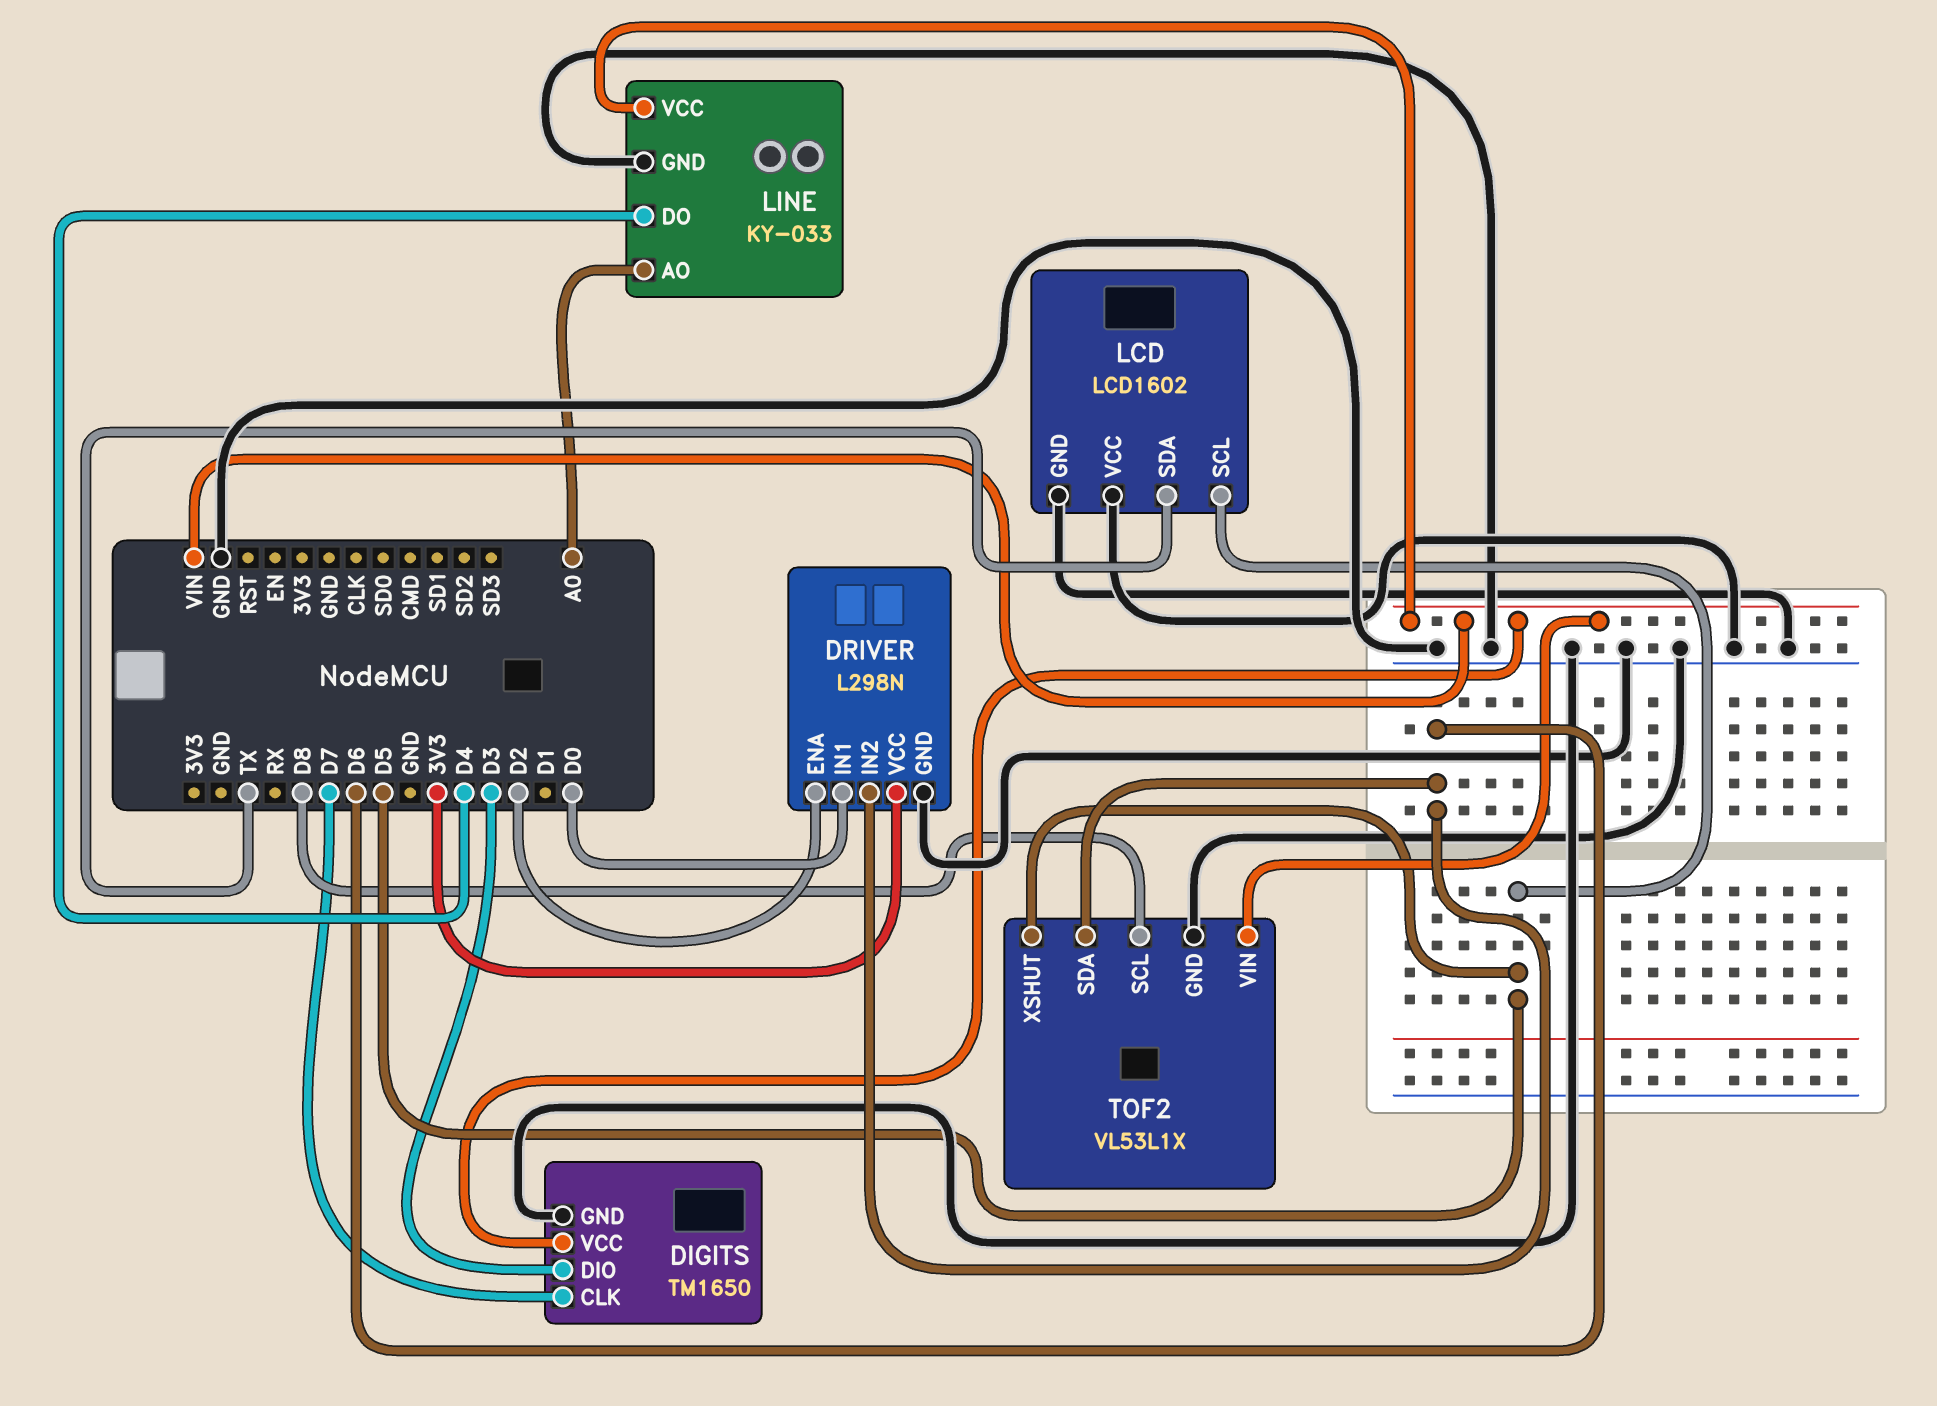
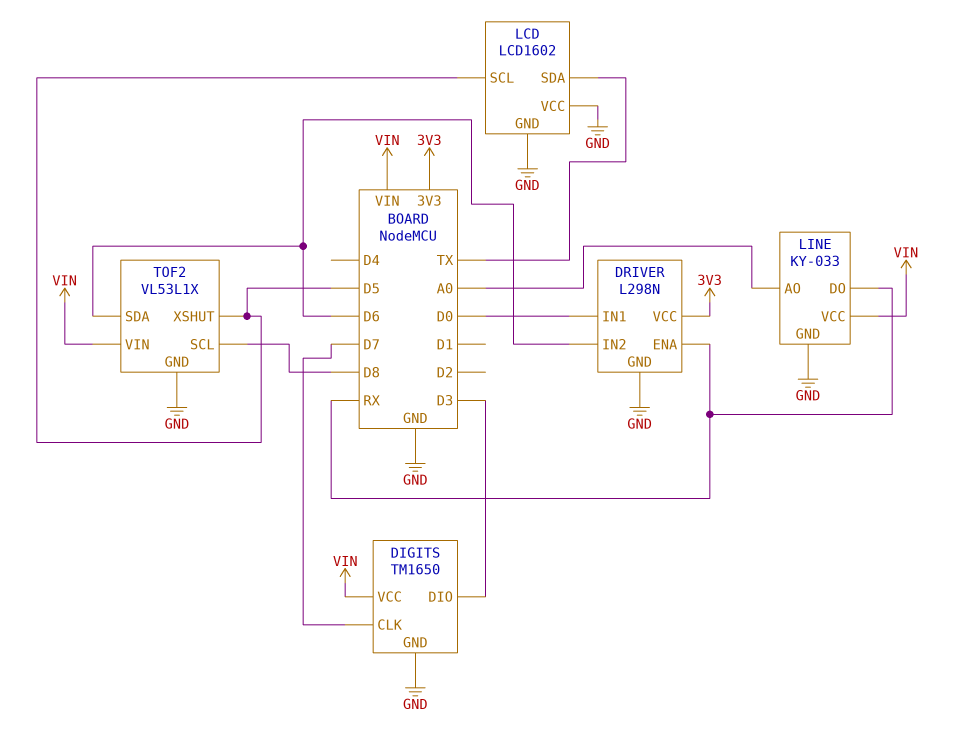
DRIVER pin ENA: D2 -> RX
LINE pin DO: D4 -> RX

